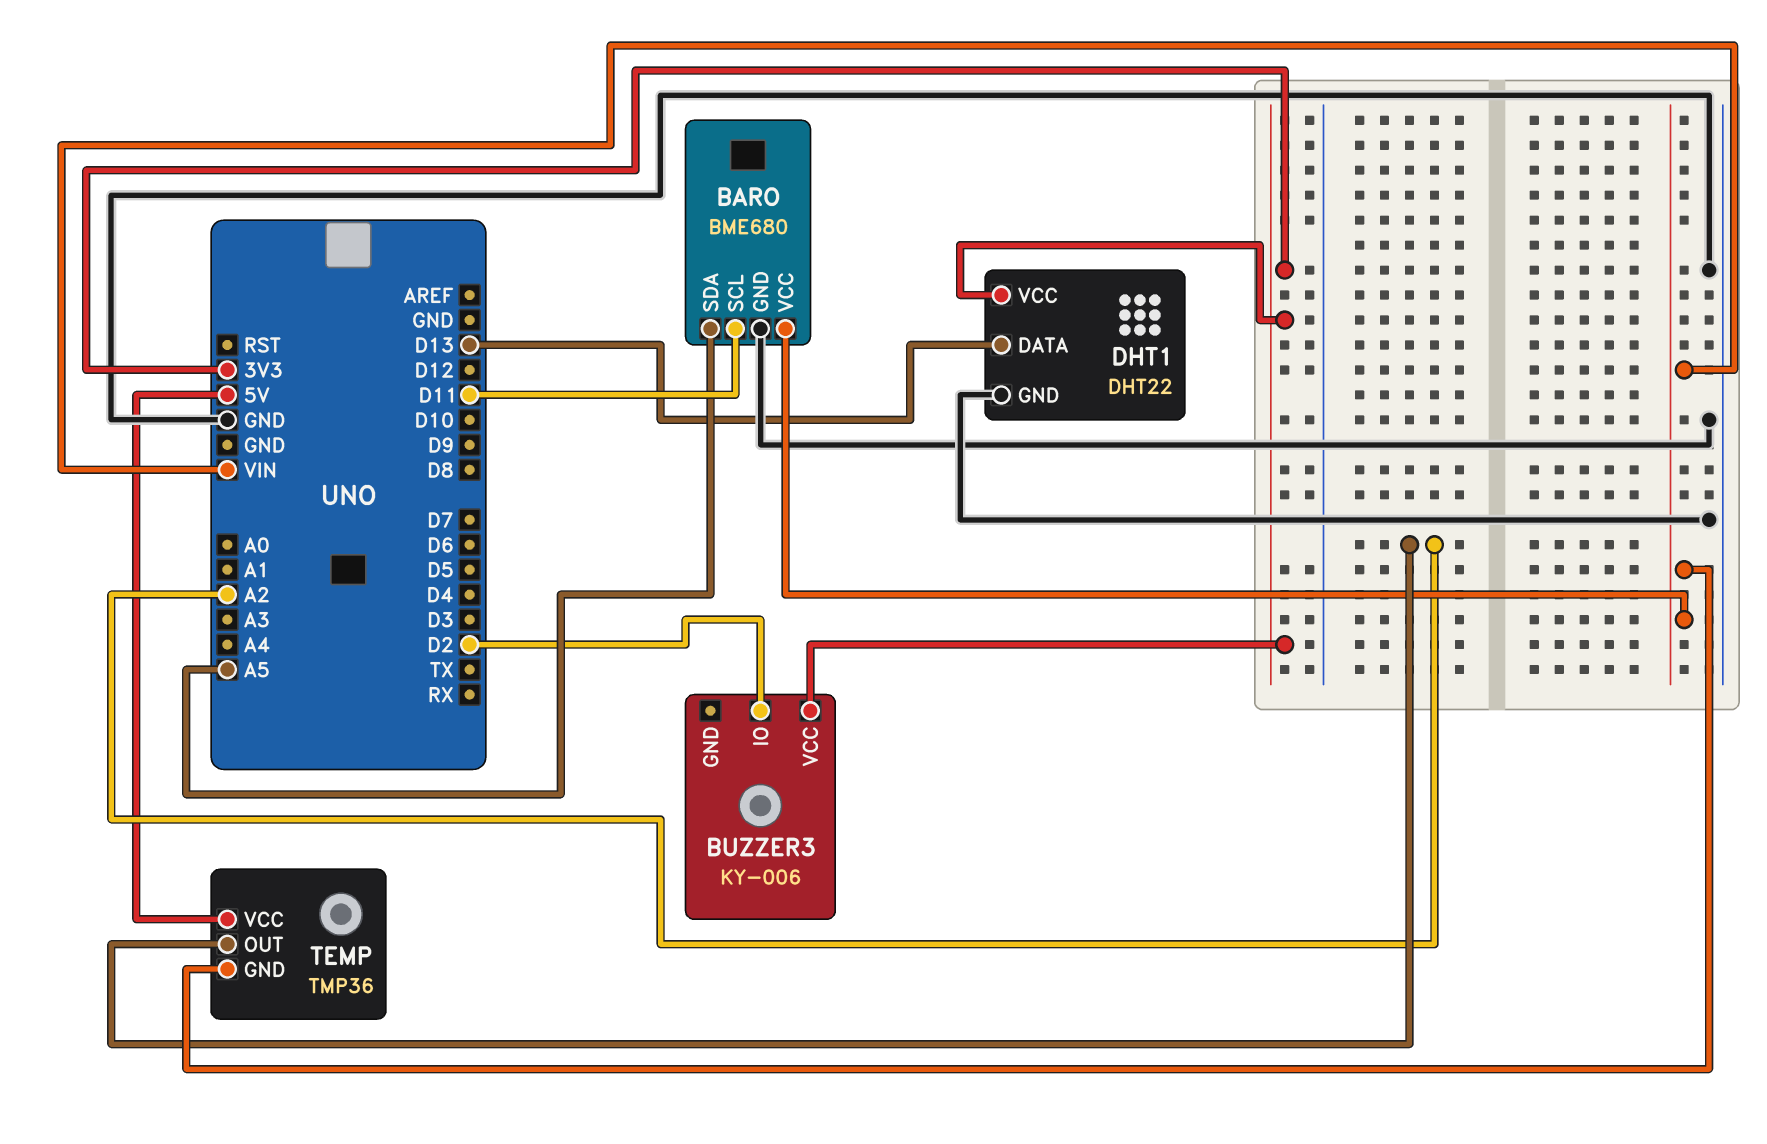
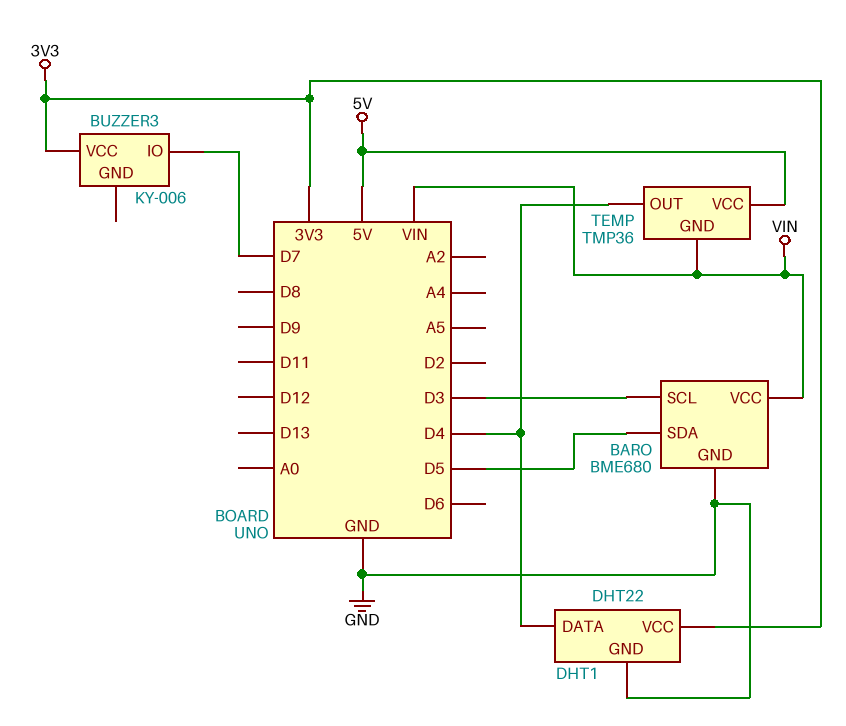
BARO pin SCL: D11 -> D3
BARO pin SDA: A5 -> D5
BUZZER3 pin IO: D2 -> D7
DHT1 pin DATA: D13 -> D4
TEMP pin OUT: A2 -> D4

